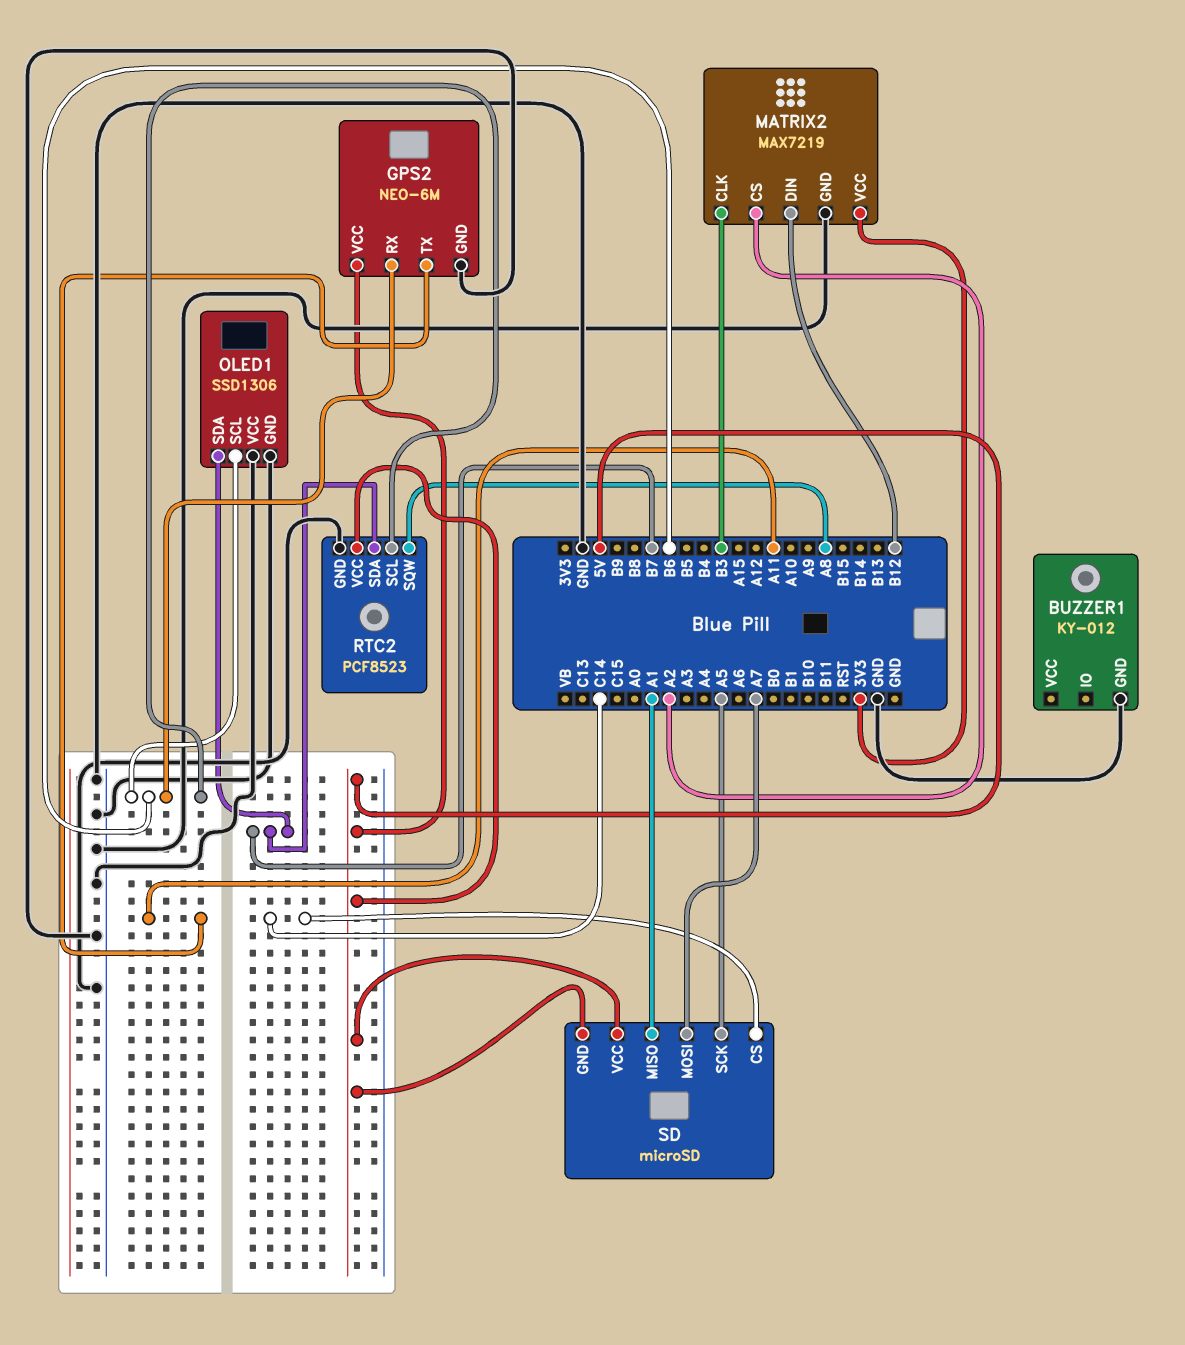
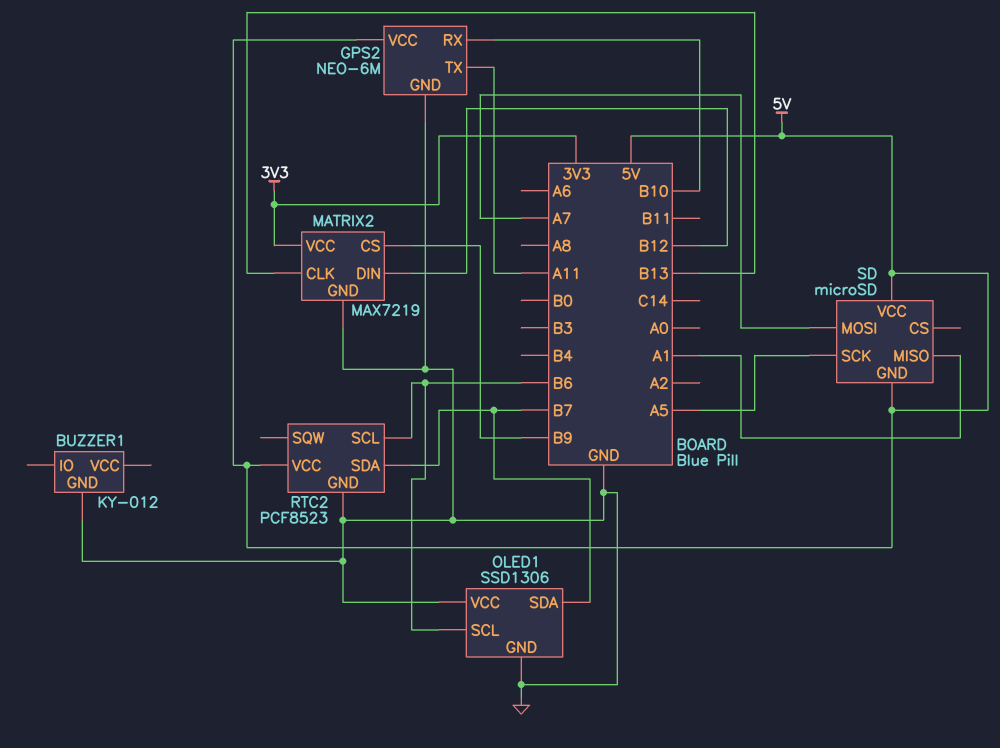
GPS2 pin RX: B6 -> B10
MATRIX2 pin CLK: B3 -> B13
MATRIX2 pin CS: A2 -> B9
RTC2 pin SQW: A8 -> none
SD pin CS: C14 -> none

